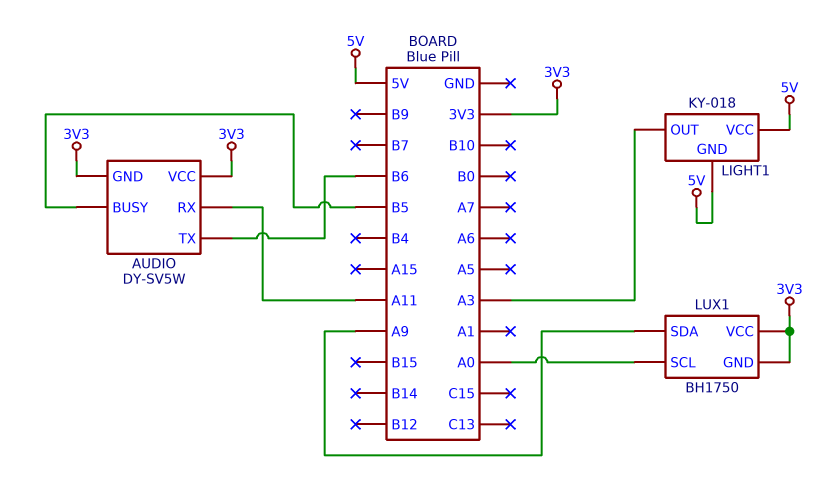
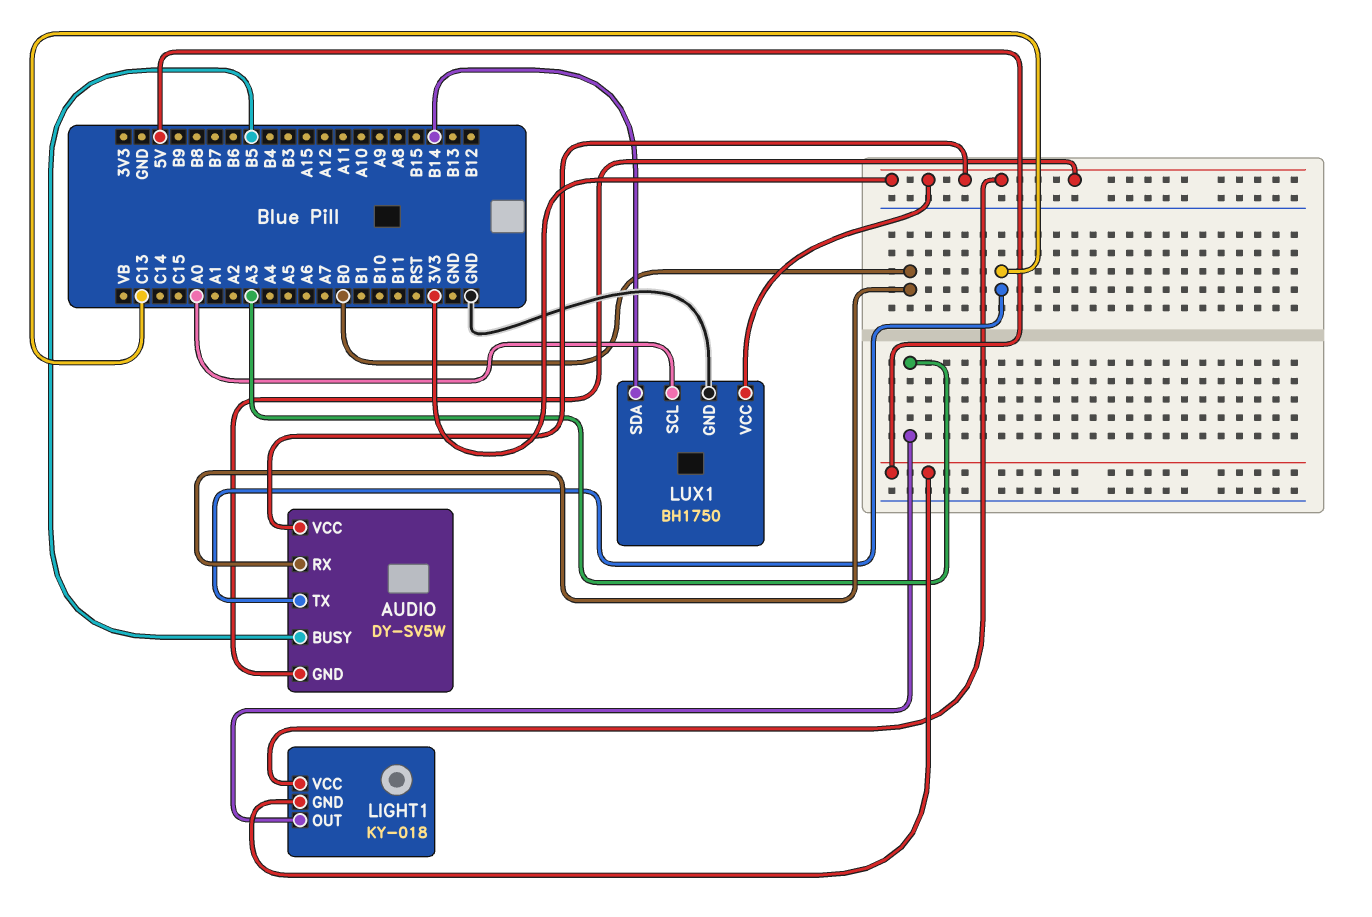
AUDIO pin RX: A11 -> B0
AUDIO pin TX: B6 -> C13
LIGHT1 pin VCC: 5V -> 3V3
LUX1 pin GND: 3V3 -> GND
LUX1 pin SDA: A9 -> B14

